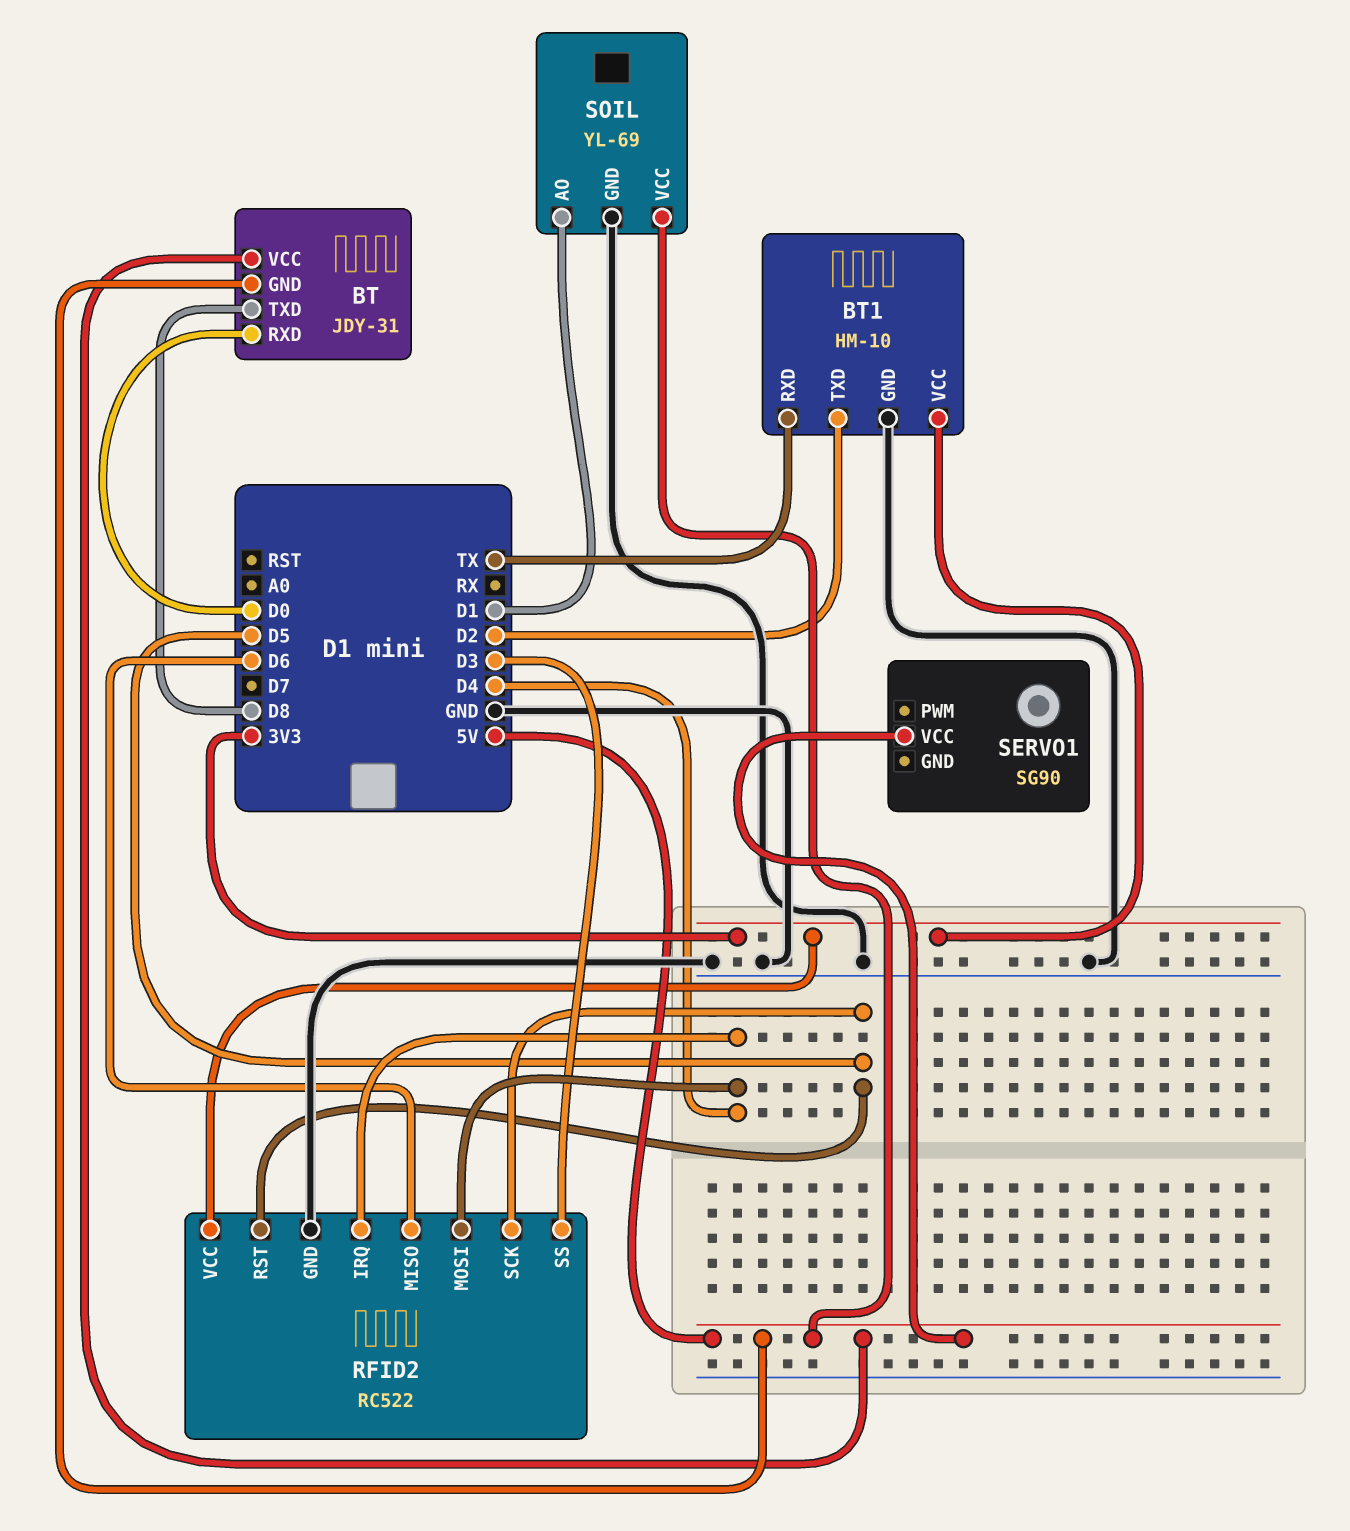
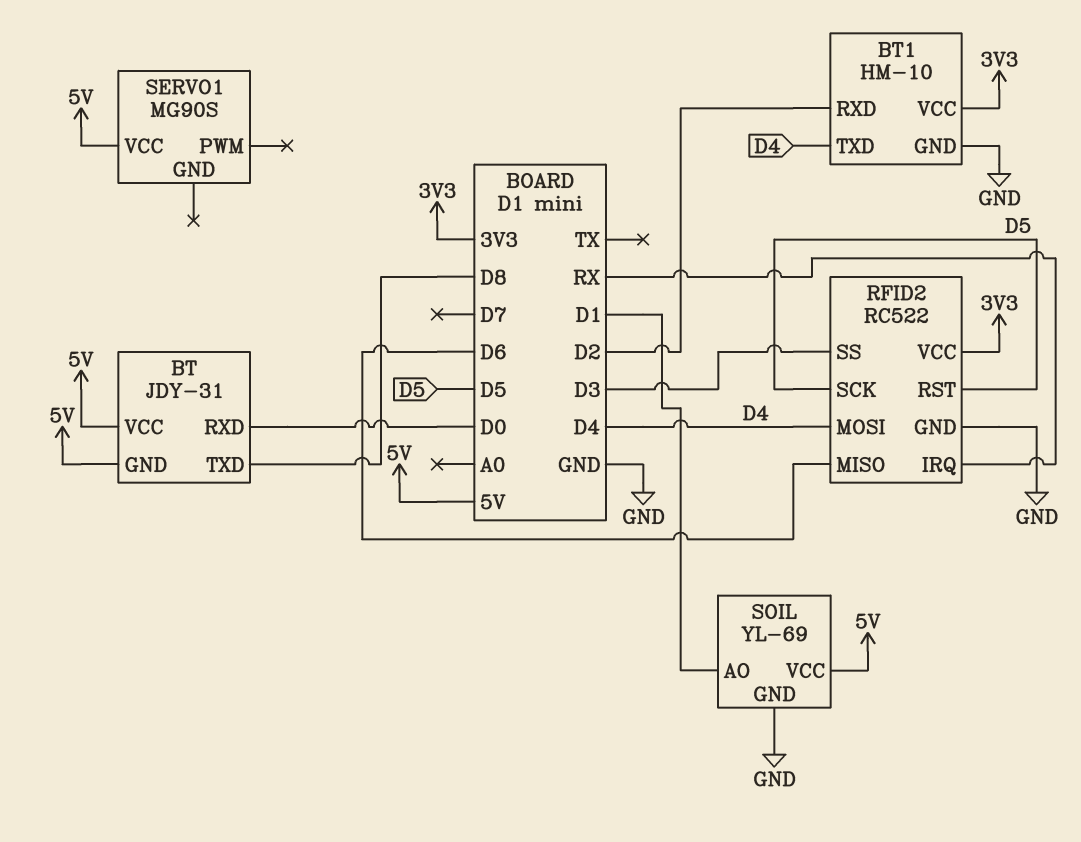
BT1 pin RXD: TX -> D2
BT1 pin TXD: D2 -> D4
RFID2 pin IRQ: D4 -> RX
SERVO1: SG90 -> MG90S

